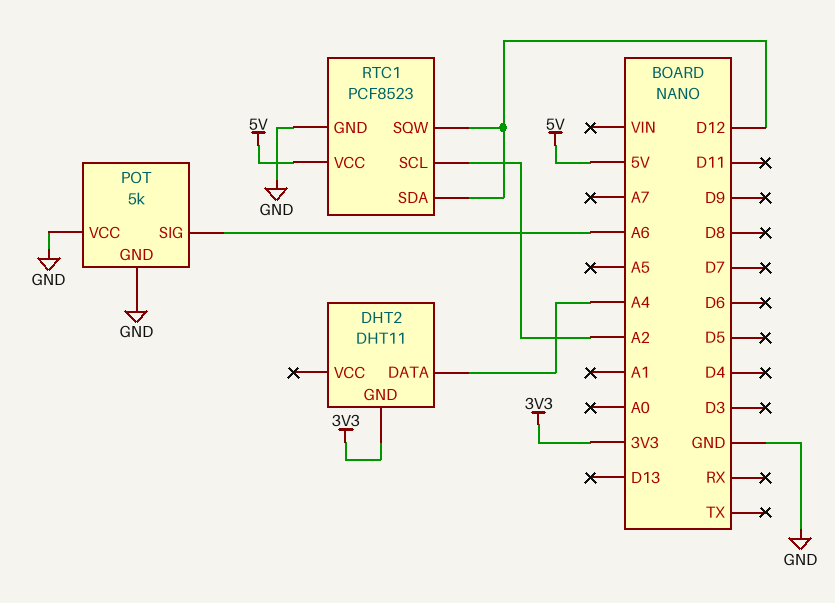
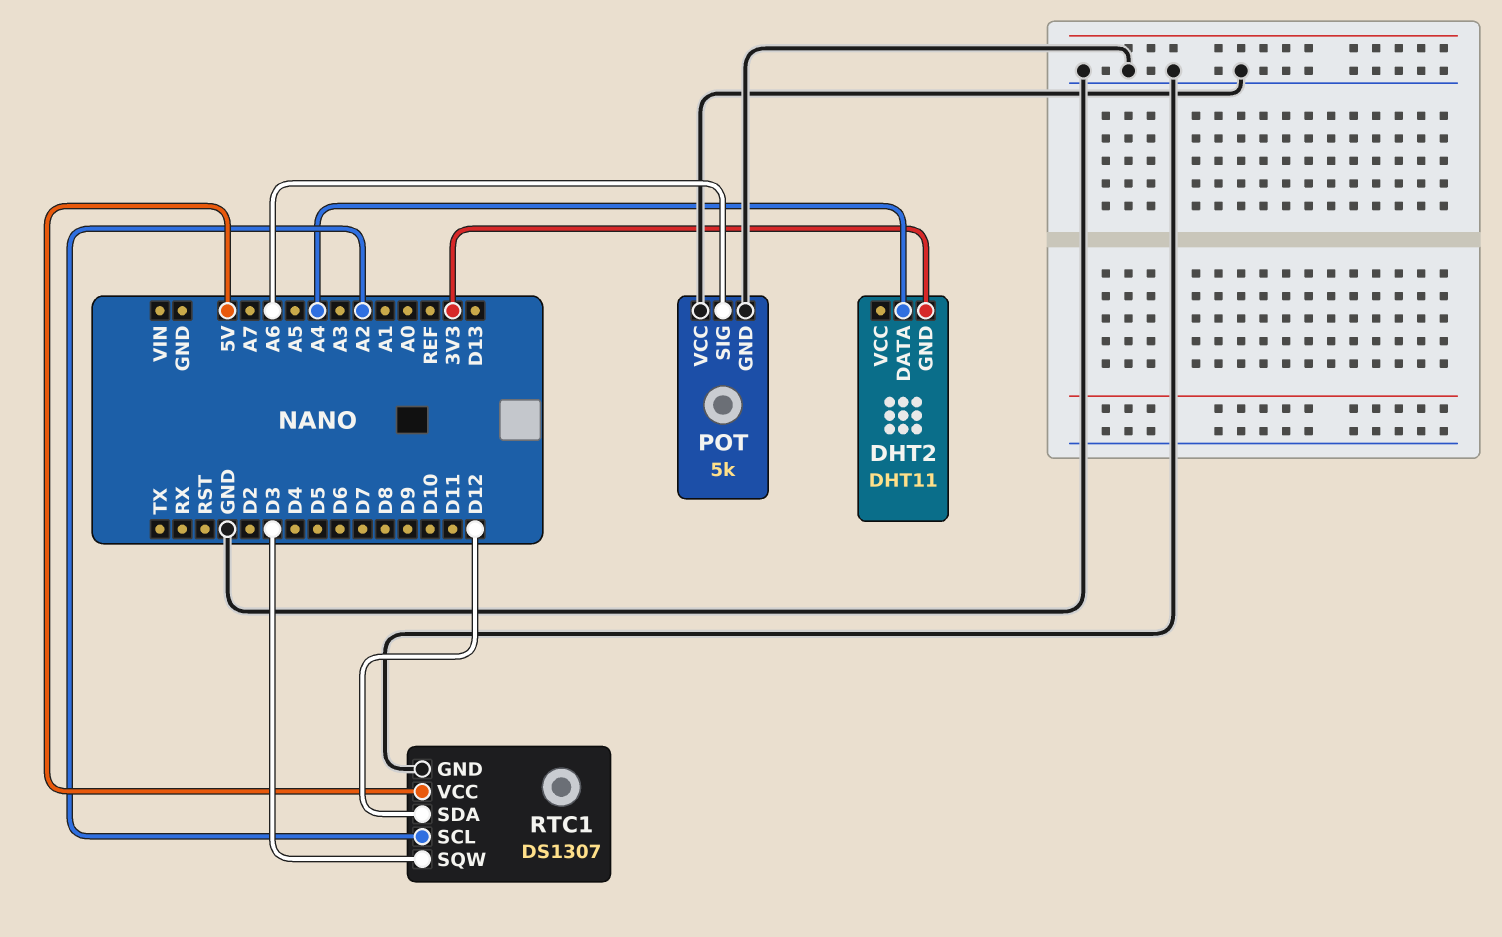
RTC1: PCF8523 -> DS1307
RTC1 pin SQW: D12 -> D3

